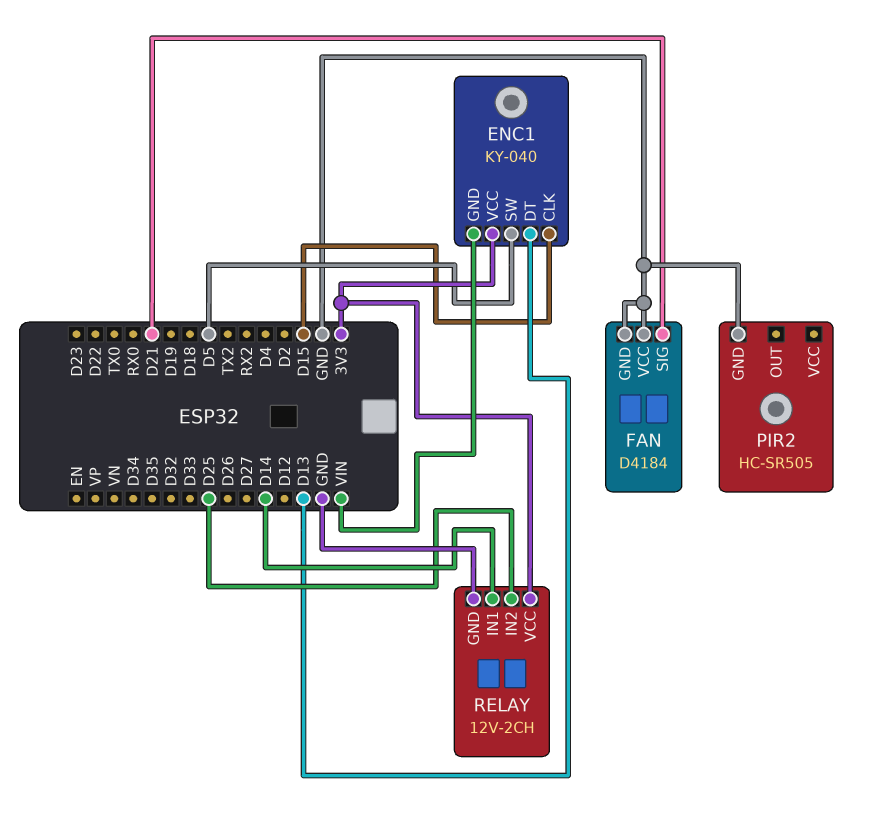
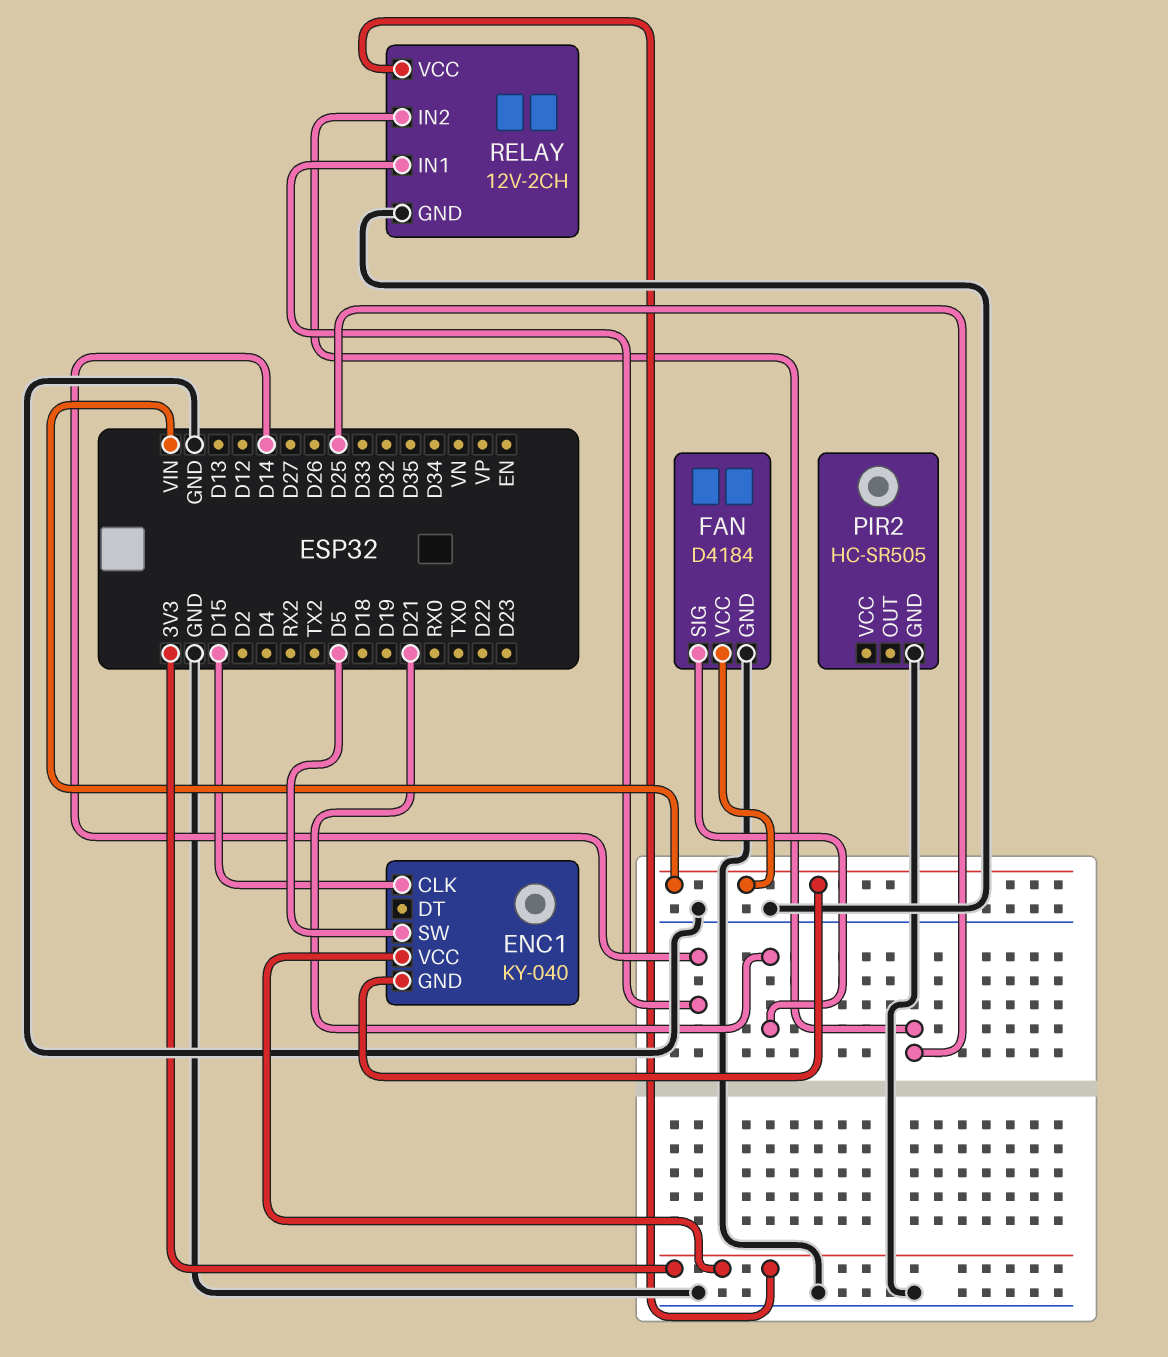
ENC1 pin DT: D13 -> none
FAN pin VCC: GND -> VIN

